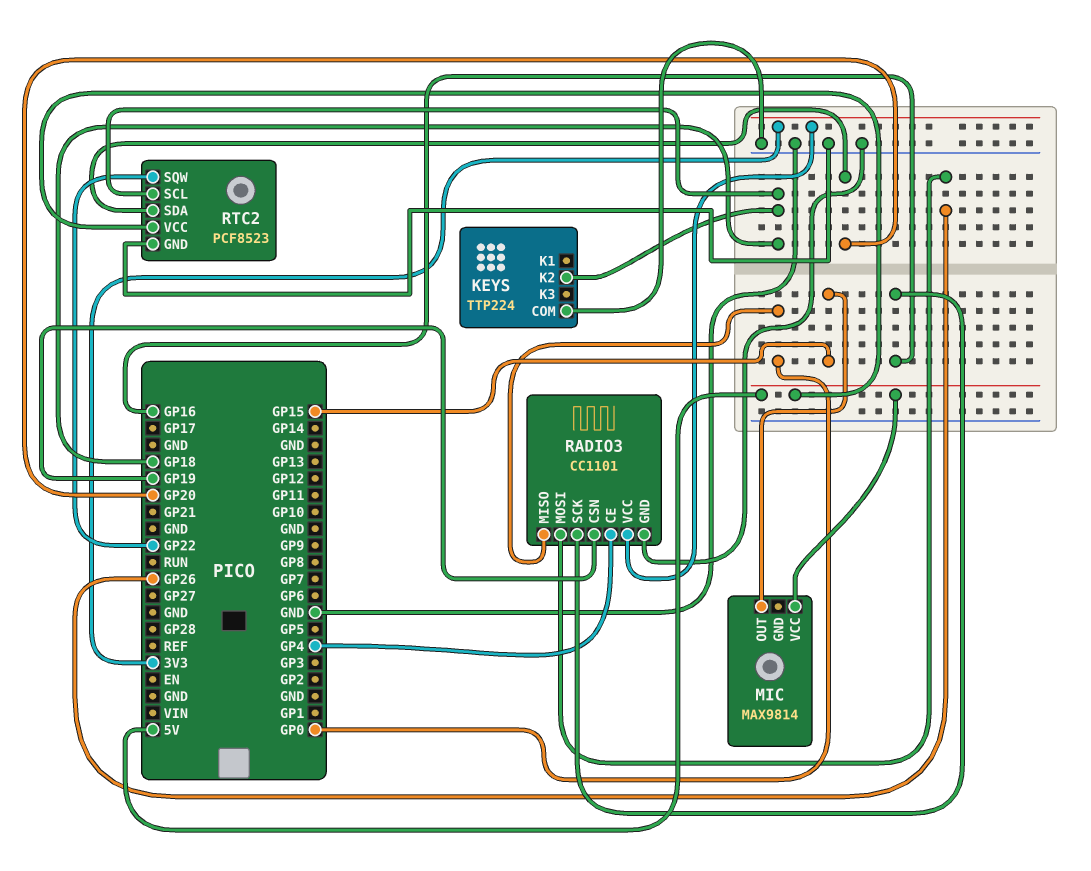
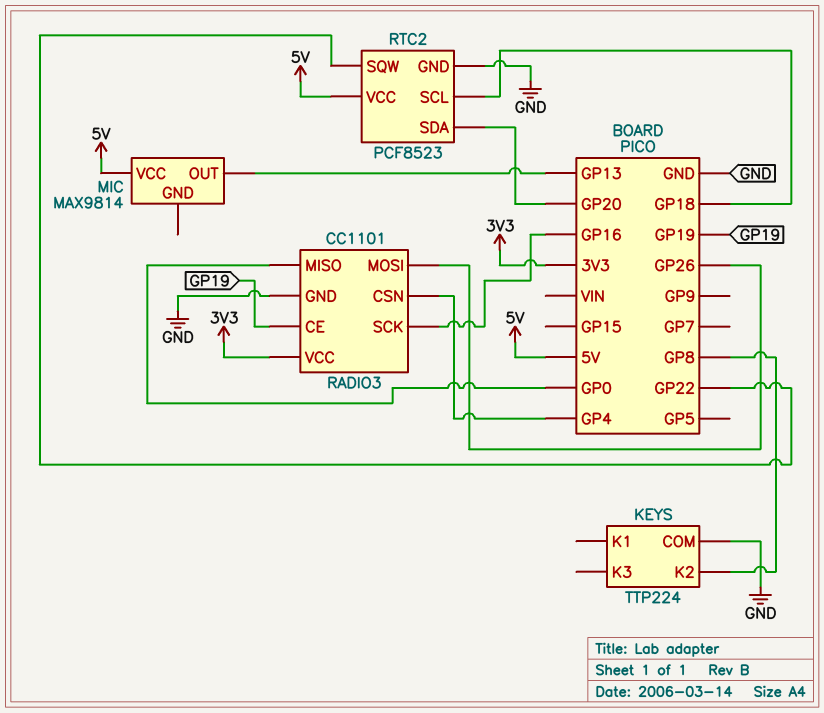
KEYS pin K2: GP18 -> GP8
MIC pin OUT: GP15 -> GP13
RADIO3 pin CE: GP4 -> GP19
RADIO3 pin CSN: GP19 -> GP4

